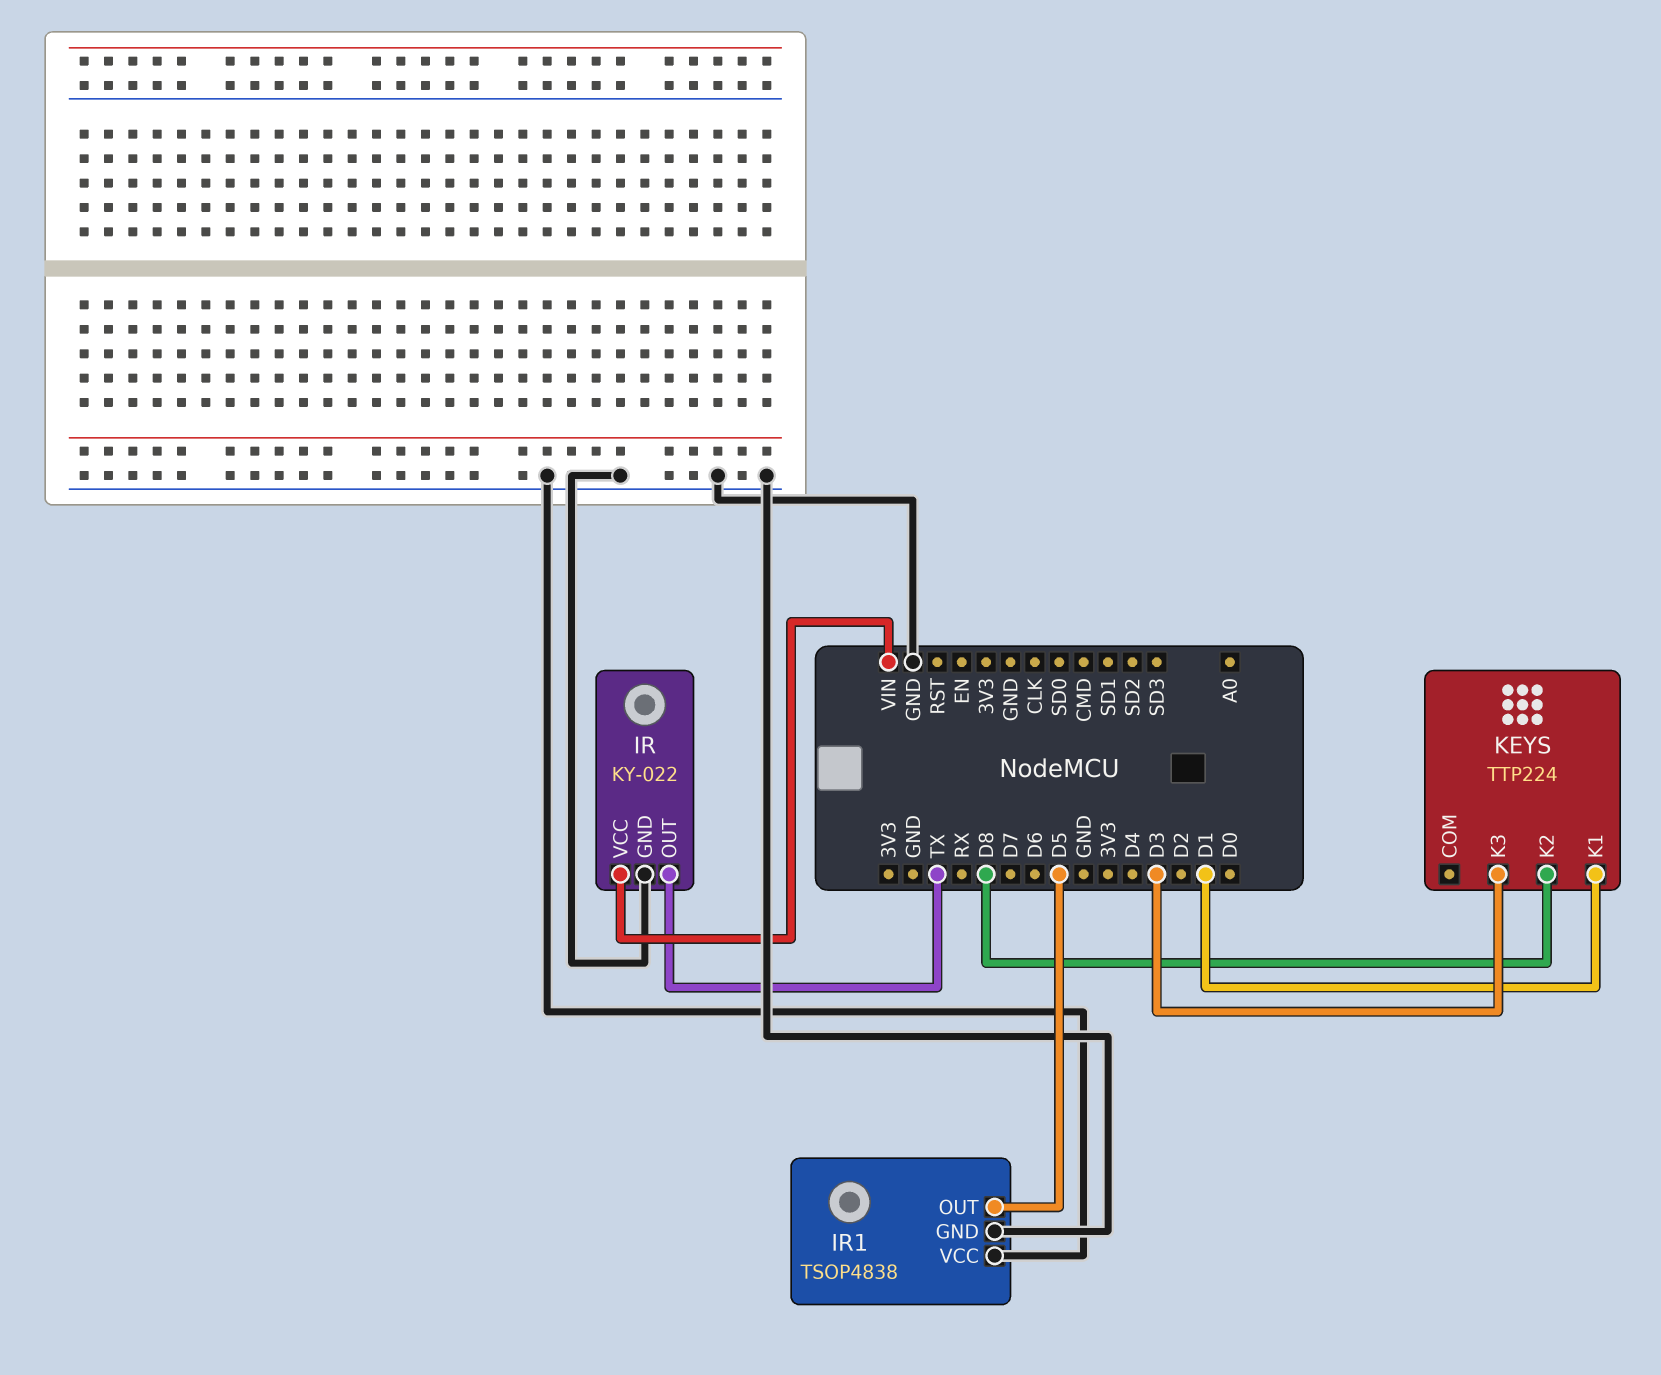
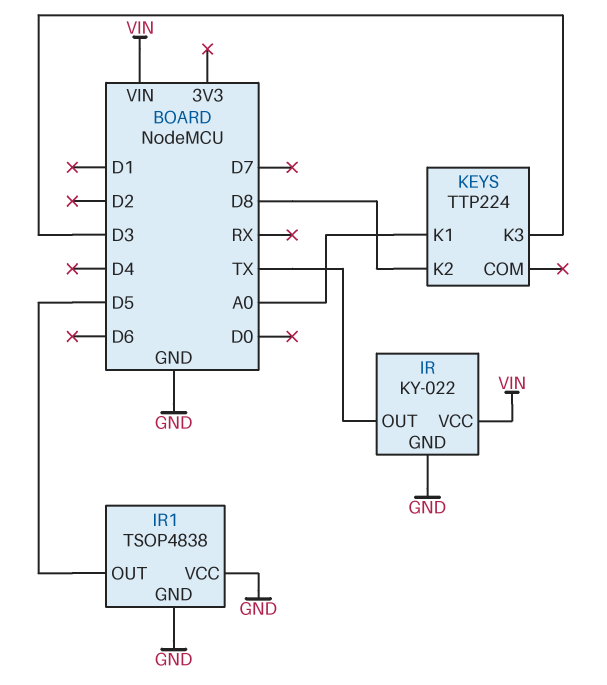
KEYS pin K1: D1 -> A0

